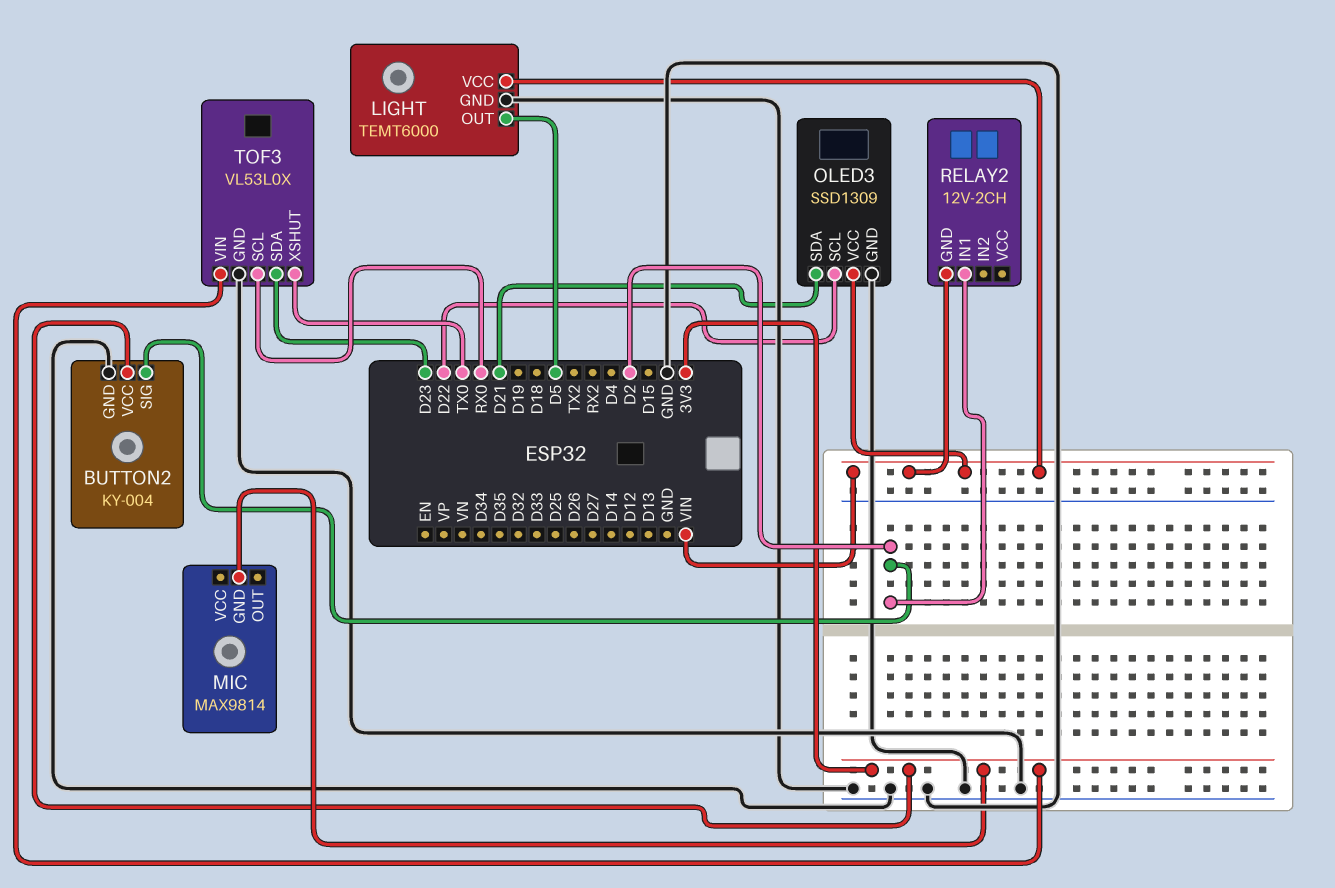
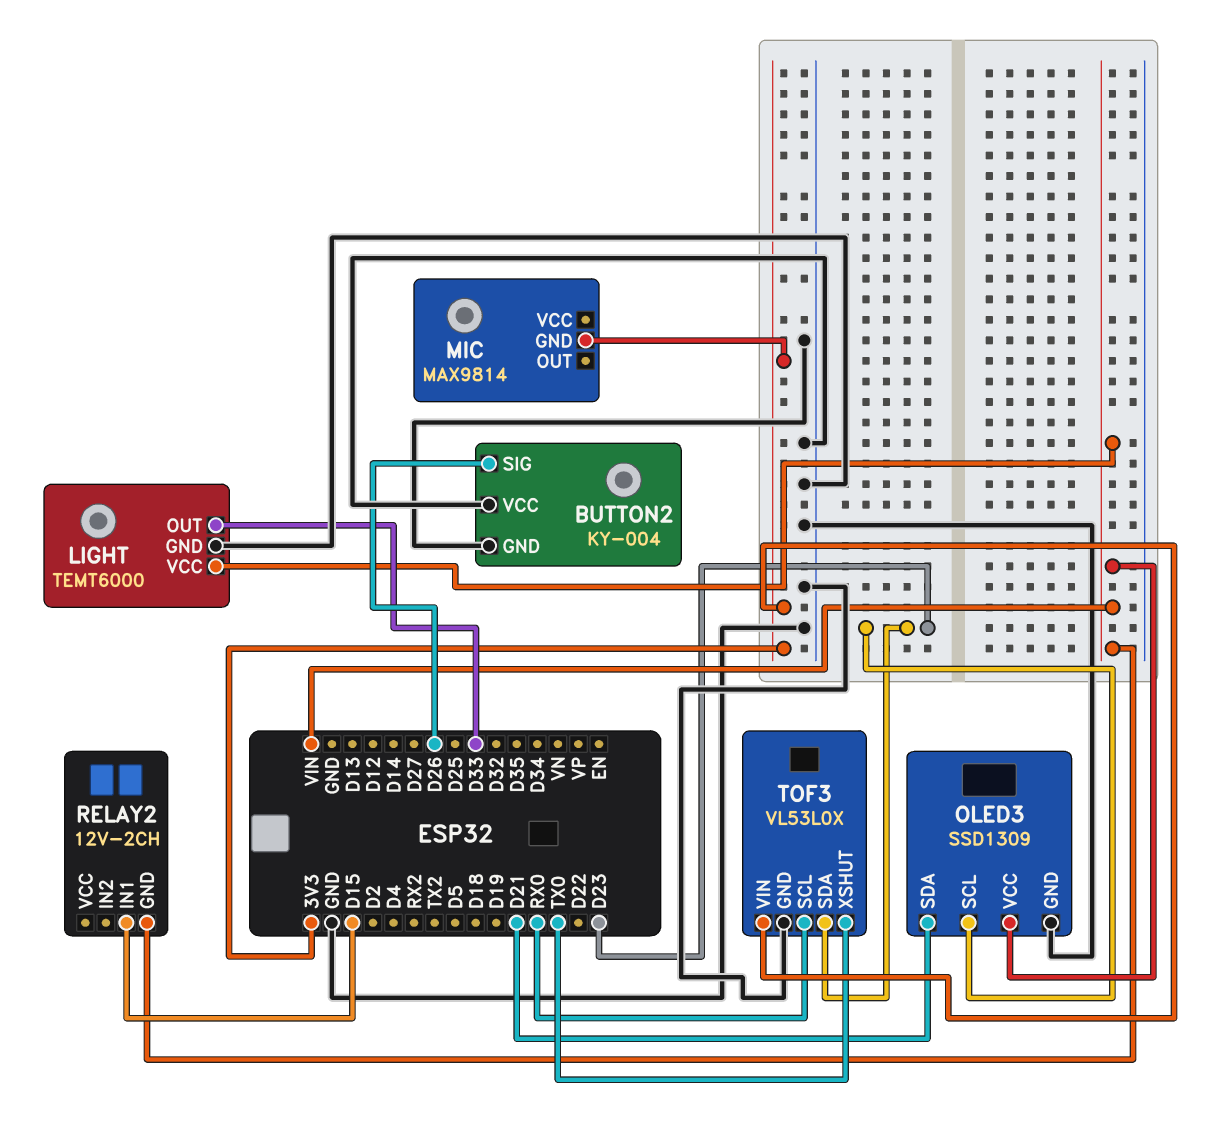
BUTTON2 pin SIG: D2 -> D26
BUTTON2 pin VCC: 3V3 -> GND
LIGHT pin OUT: D5 -> D33
OLED3 pin SCL: D22 -> D23
RELAY2 pin IN1: D2 -> D15

